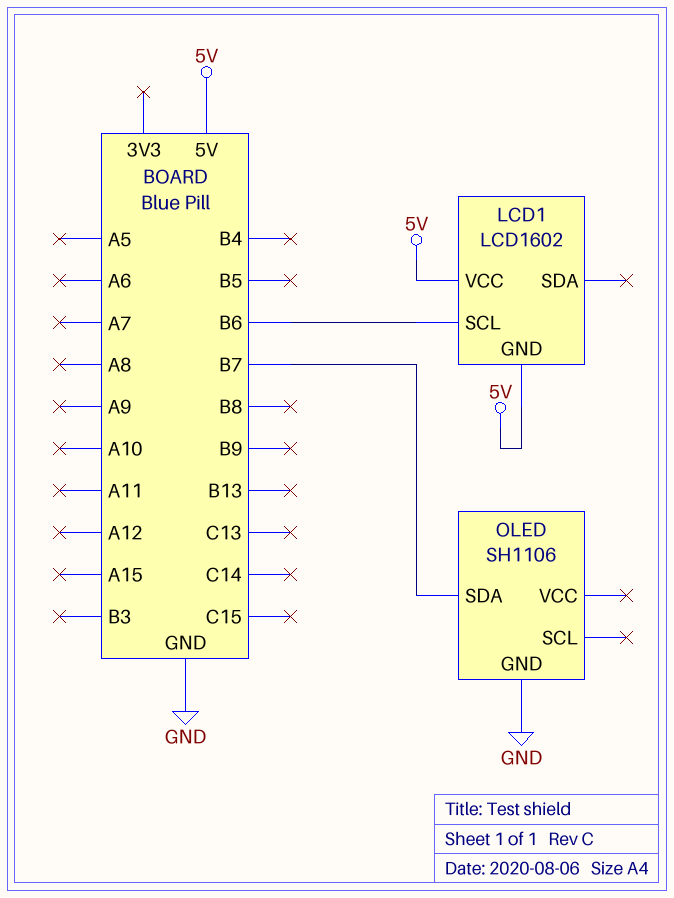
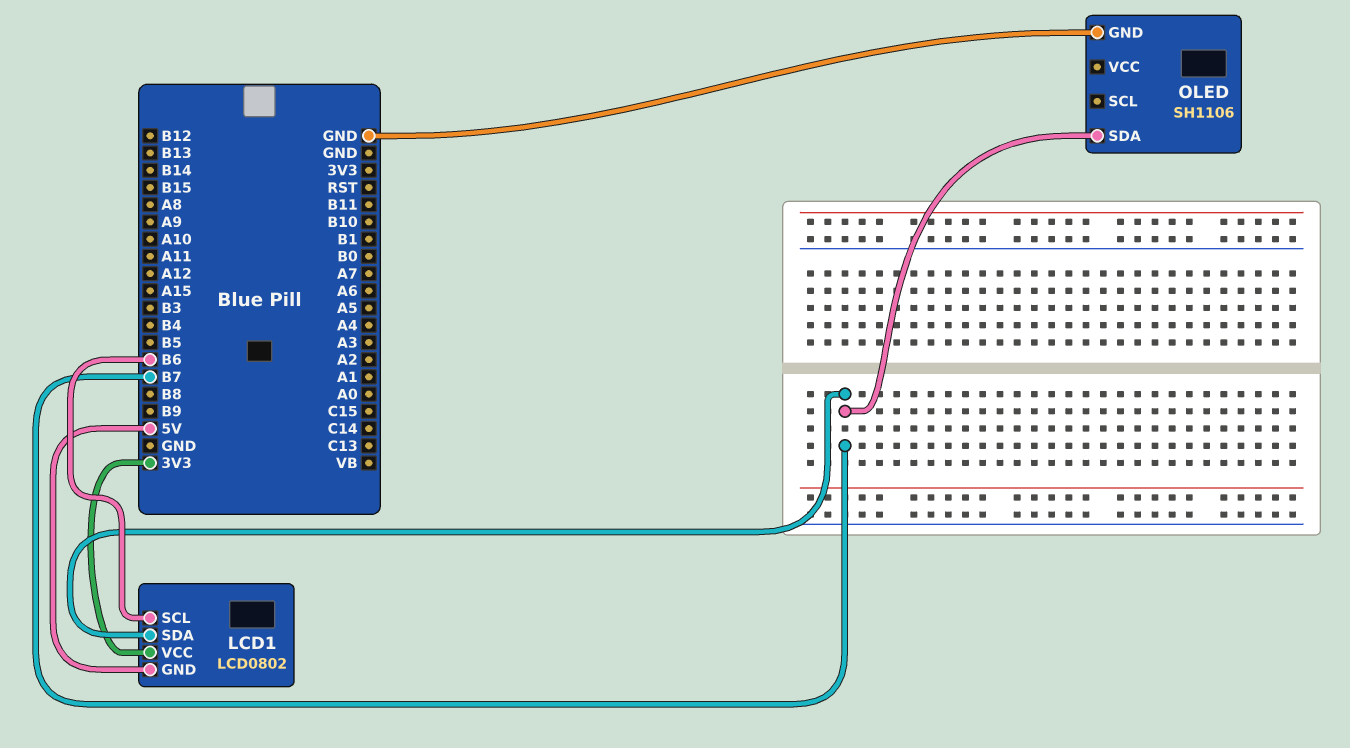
LCD1: LCD1602 -> LCD0802
LCD1 pin SDA: none -> B7
LCD1 pin VCC: 5V -> 3V3

